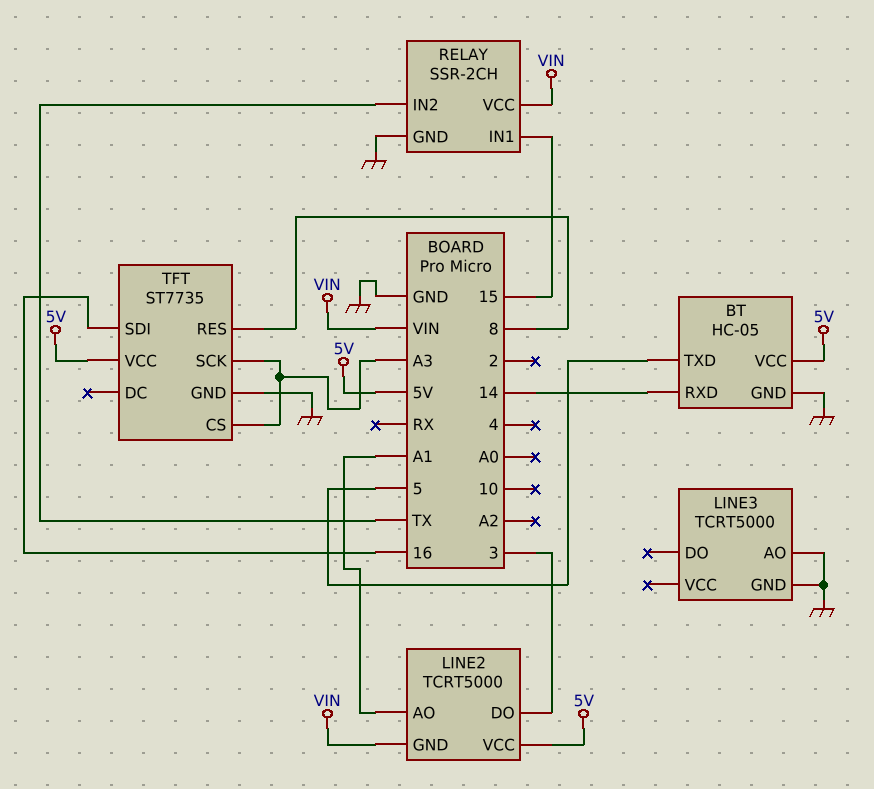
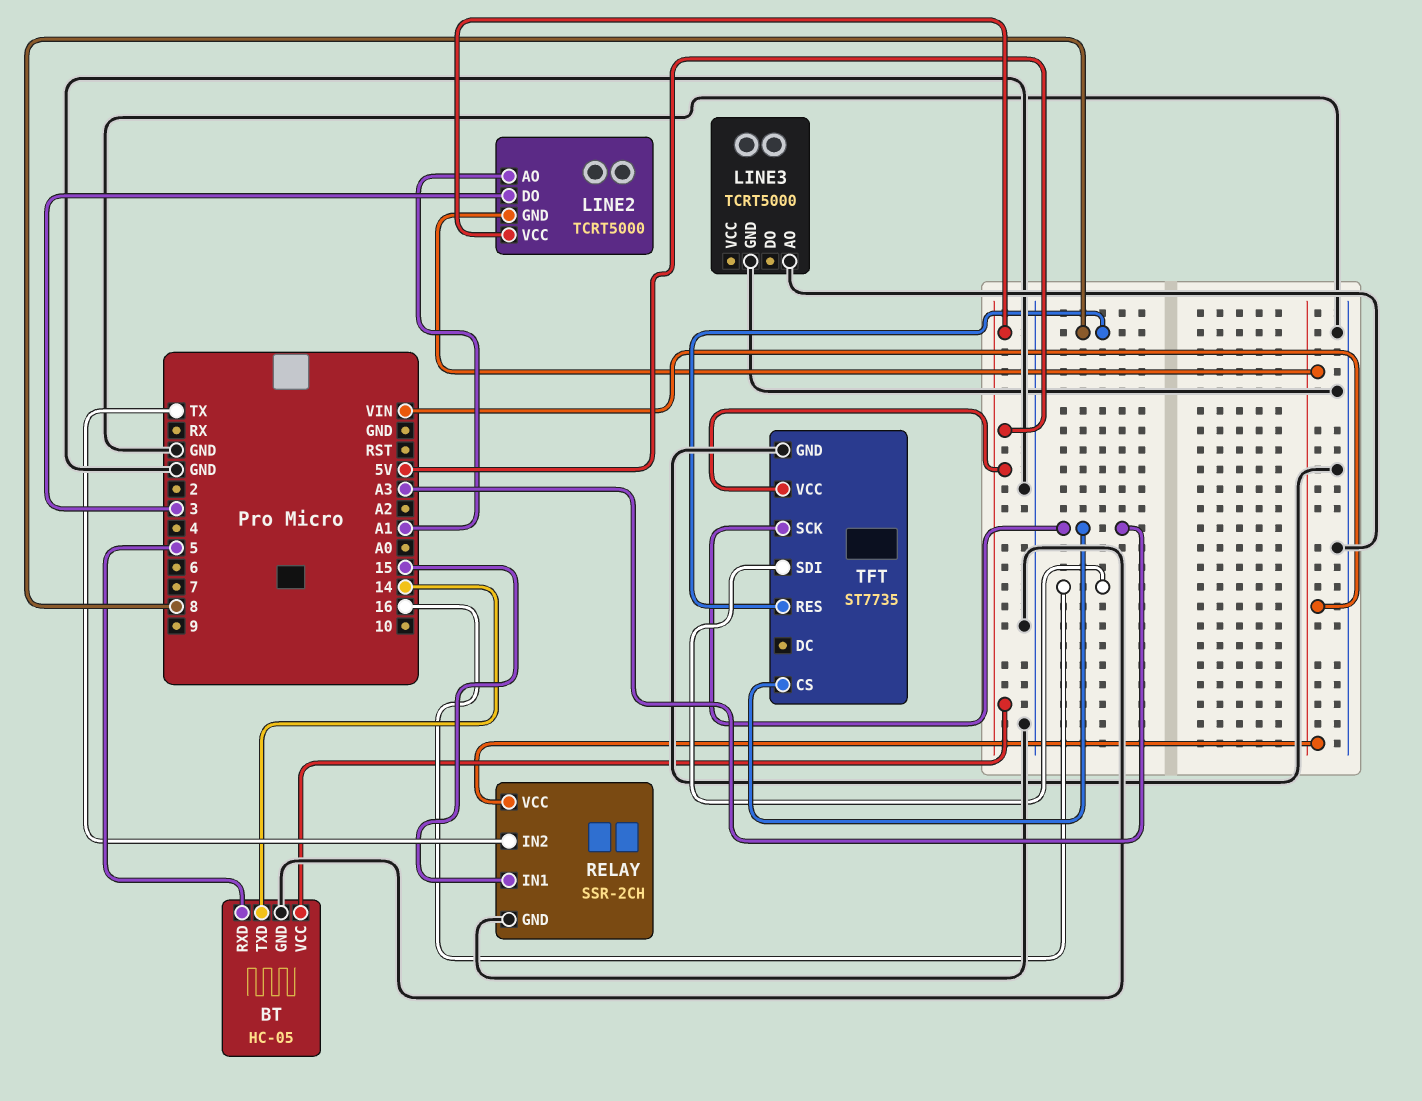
BT pin RXD: 14 -> 5
BT pin TXD: 5 -> 14

